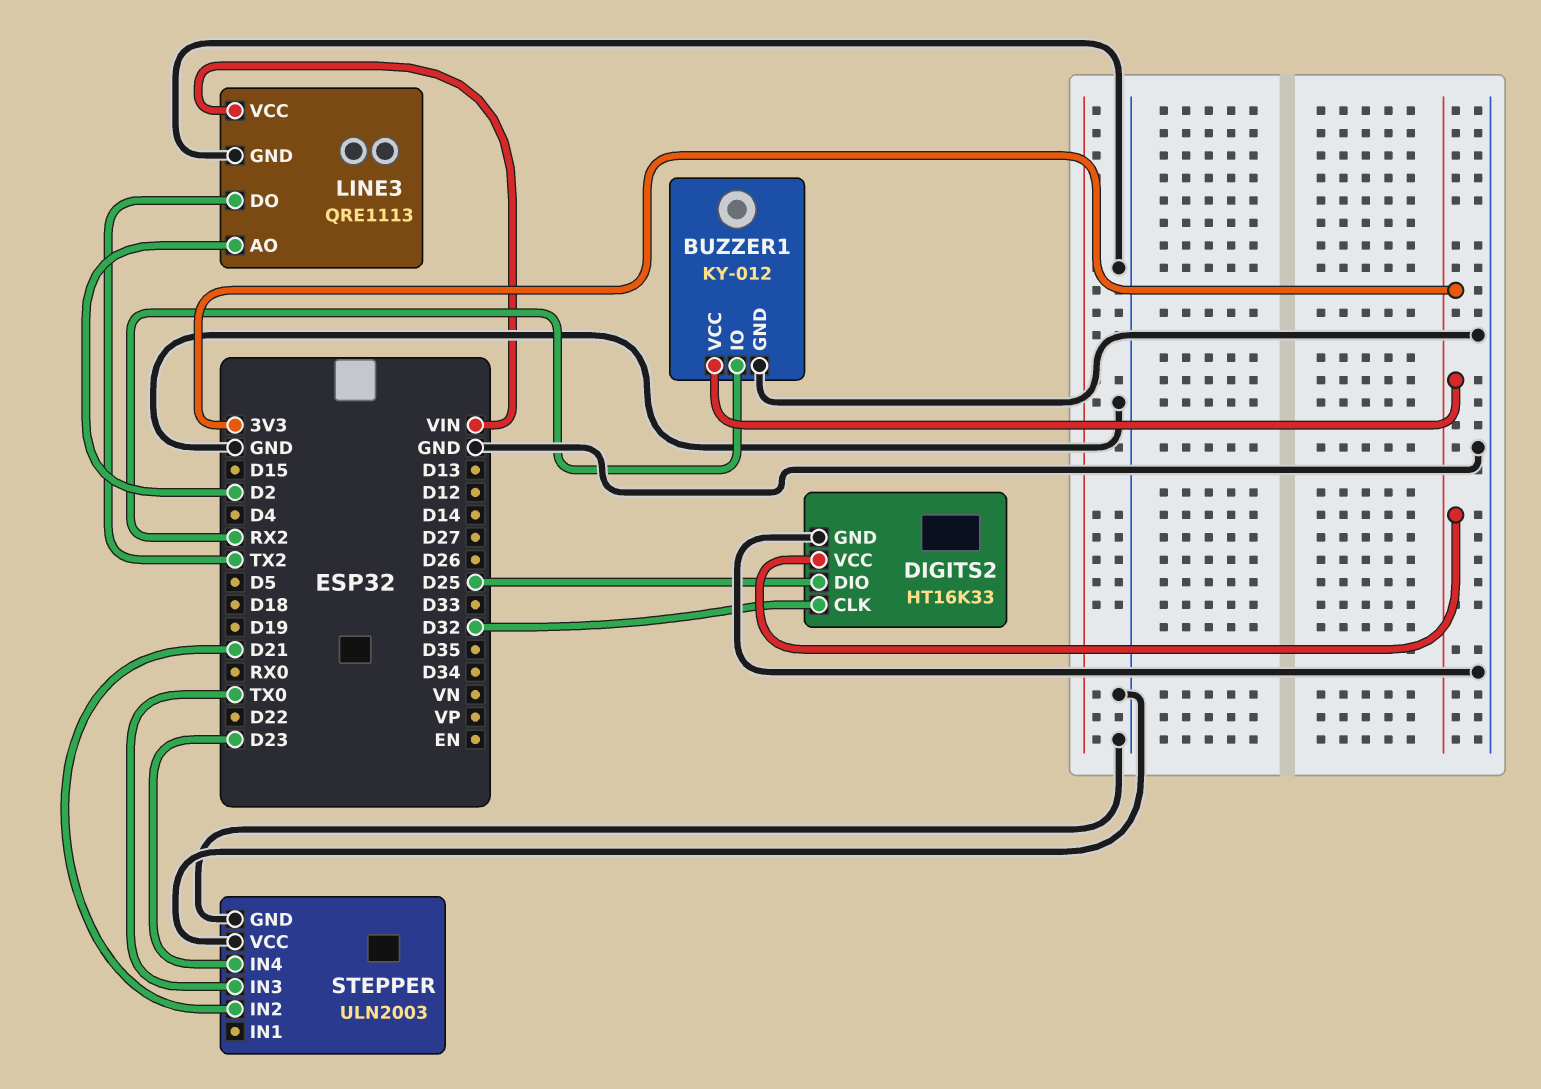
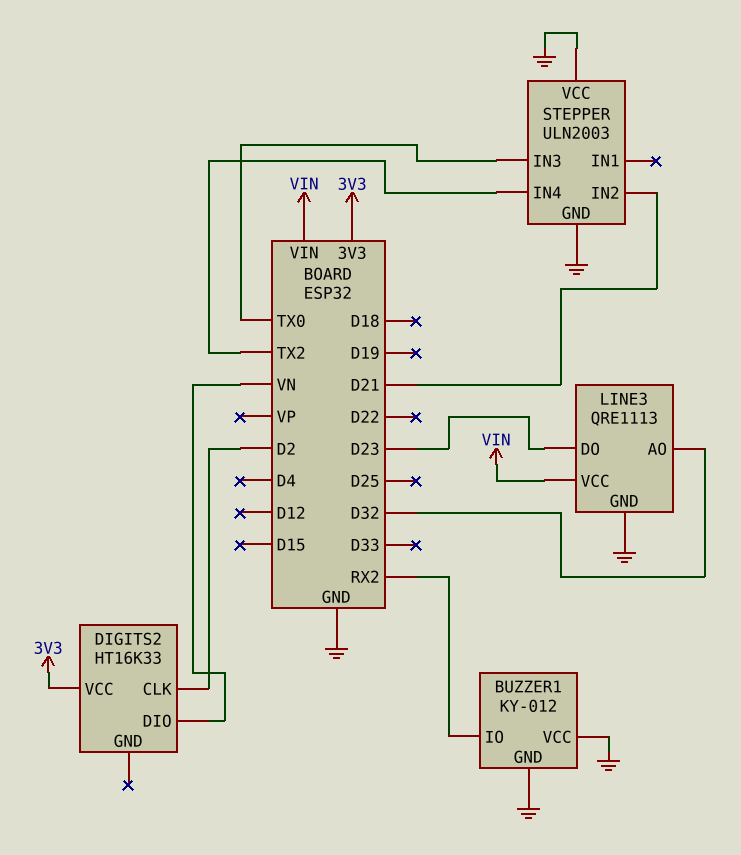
BUZZER1 pin VCC: 3V3 -> GND
DIGITS2 pin CLK: D32 -> D2
DIGITS2 pin DIO: D25 -> VN
DIGITS2 pin GND: GND -> none
LINE3 pin AO: D2 -> D32
LINE3 pin DO: TX2 -> D23
STEPPER pin IN4: D23 -> TX2

